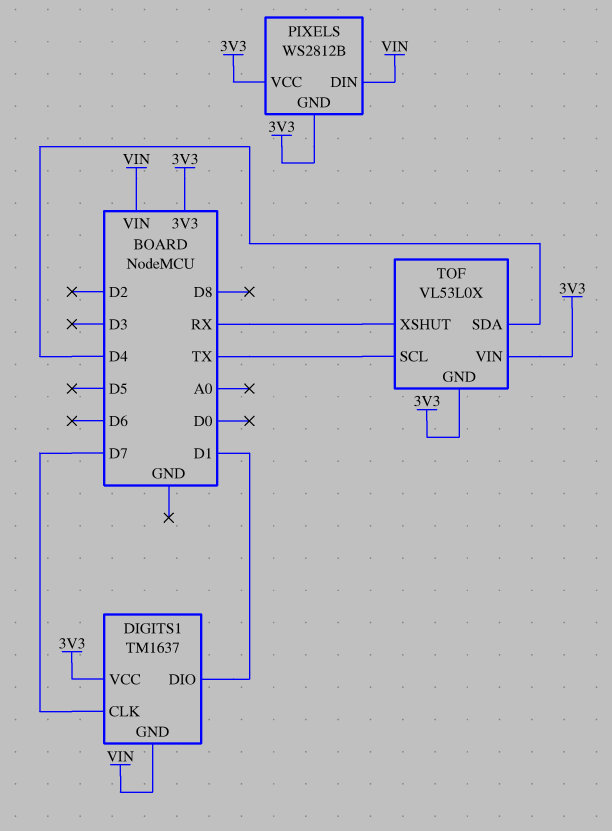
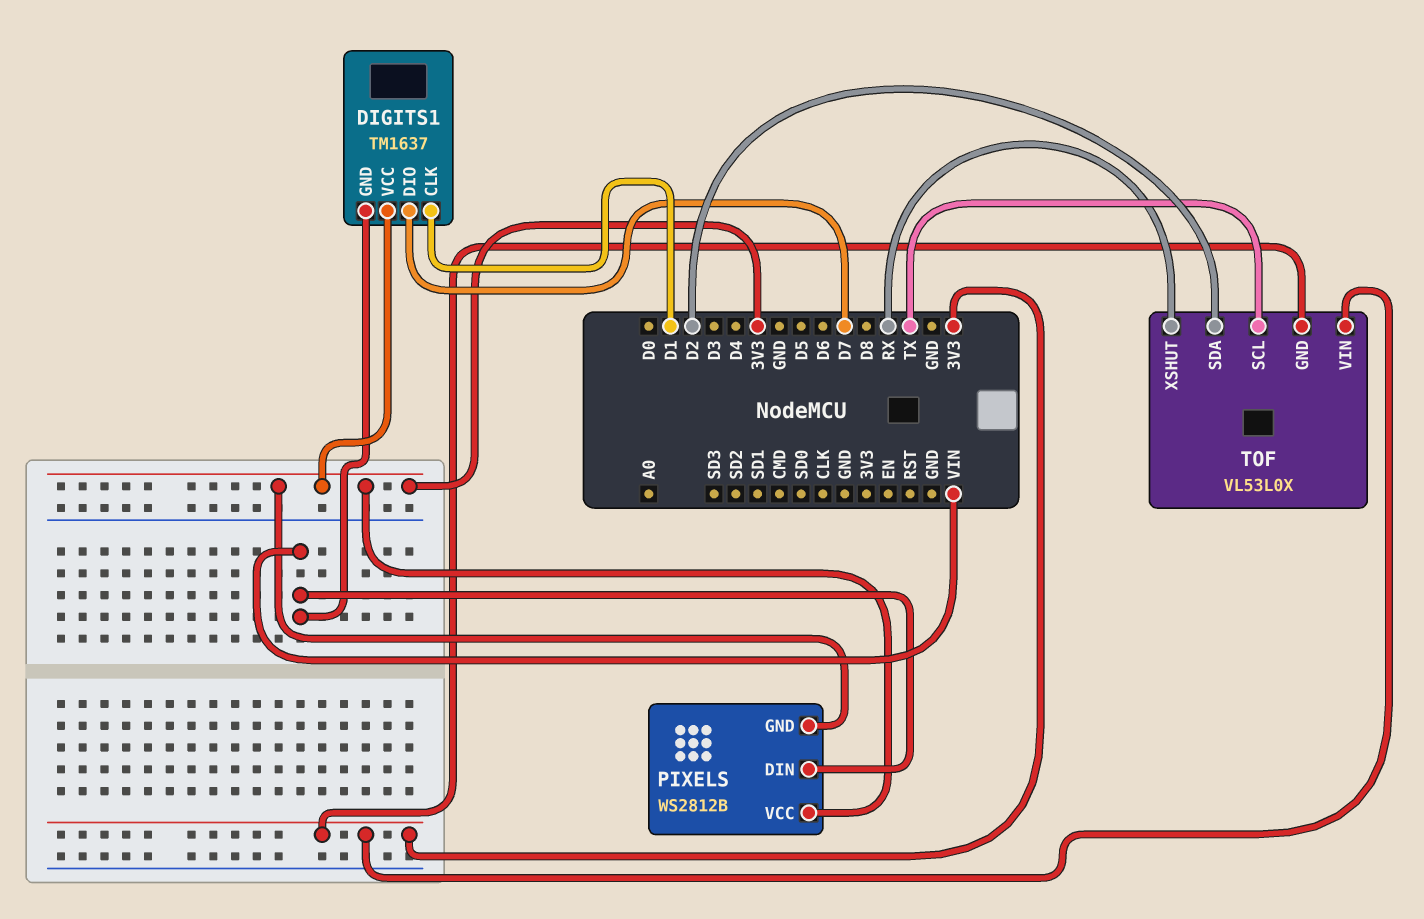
DIGITS1 pin CLK: D7 -> D1
DIGITS1 pin DIO: D1 -> D7
TOF pin SDA: D4 -> D2

